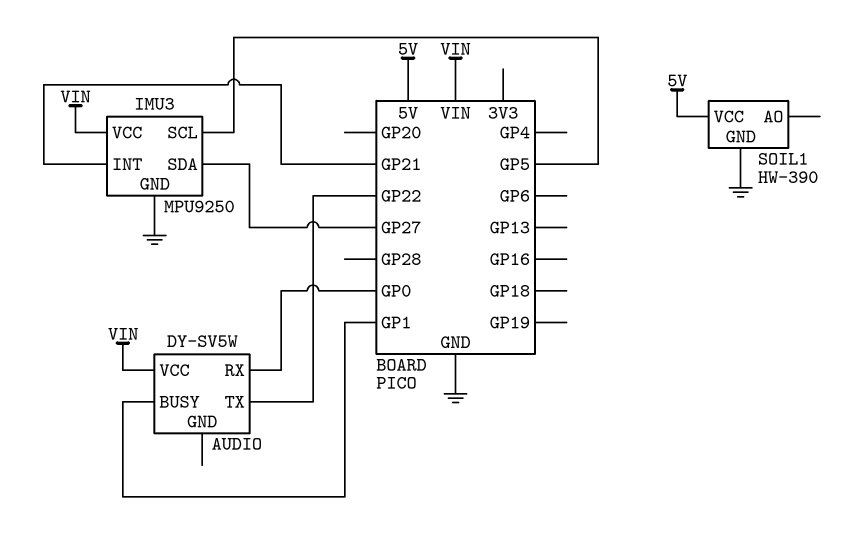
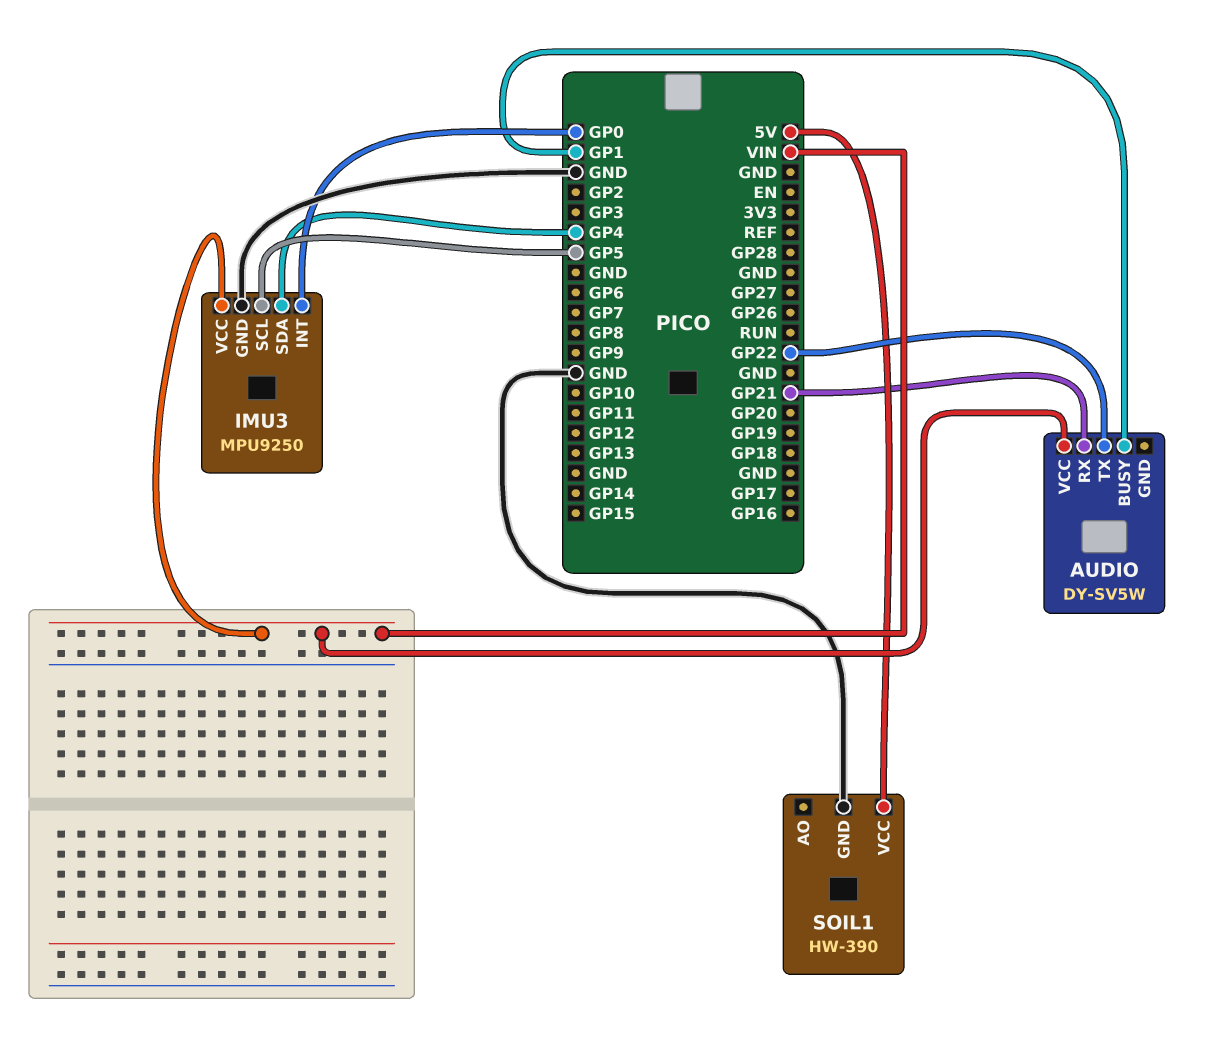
AUDIO pin RX: GP0 -> GP21
IMU3 pin INT: GP21 -> GP0
IMU3 pin SDA: GP27 -> GP4

